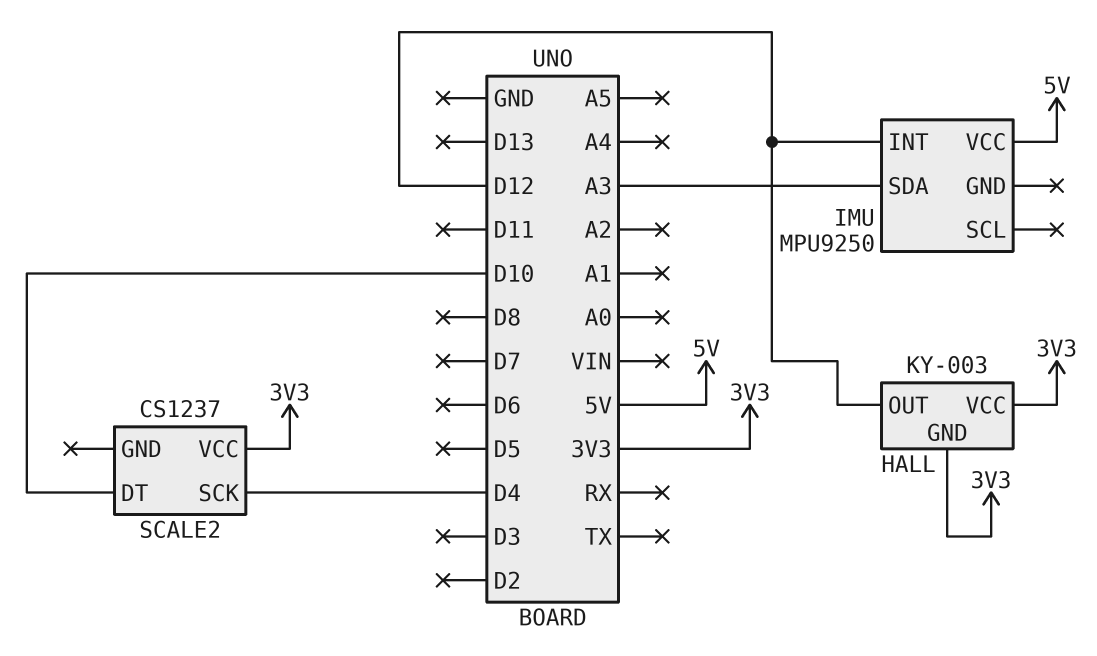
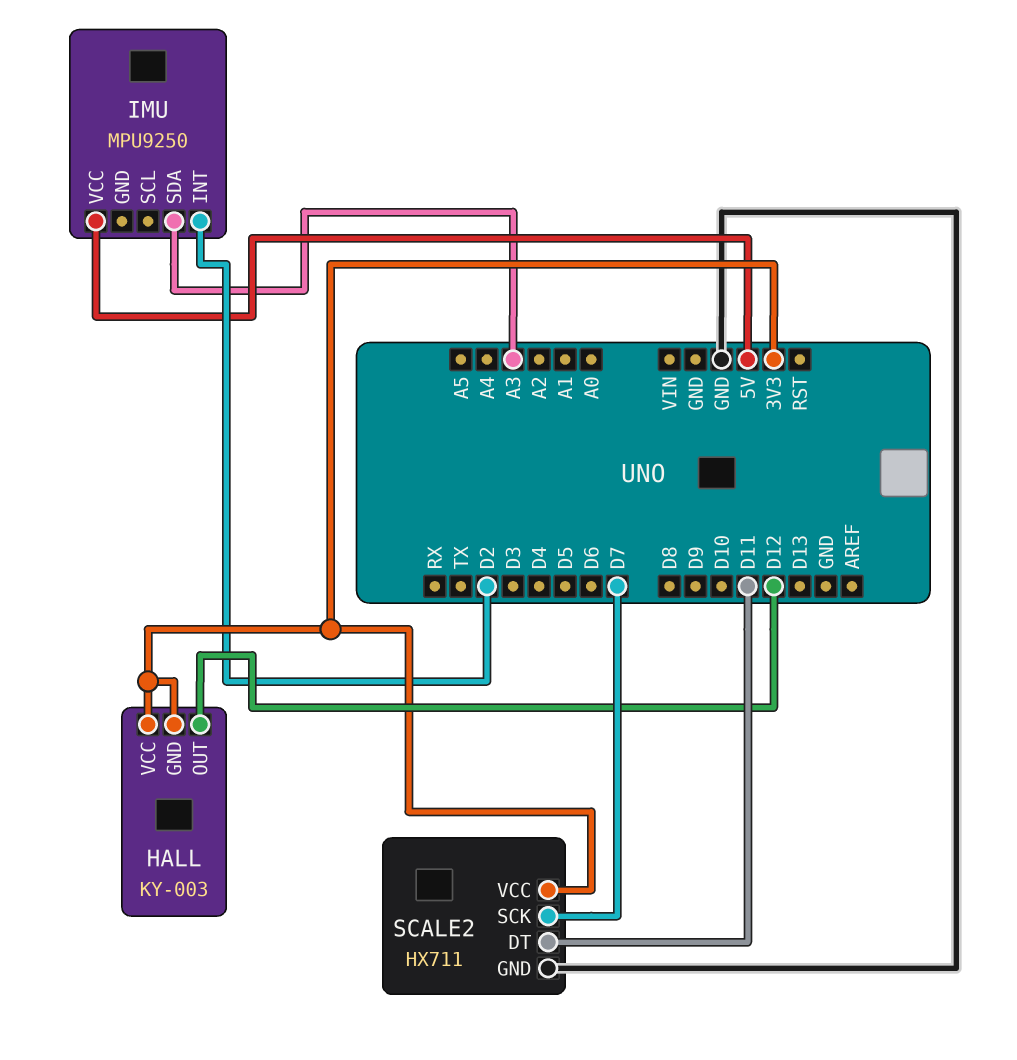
IMU pin INT: D12 -> D2
SCALE2: CS1237 -> HX711
SCALE2 pin DT: D10 -> D11
SCALE2 pin GND: none -> GND
SCALE2 pin SCK: D4 -> D7

